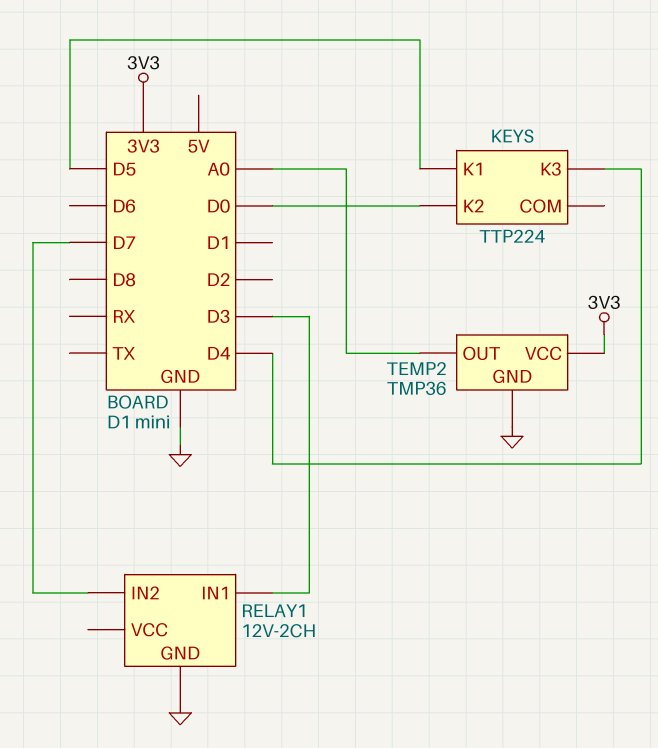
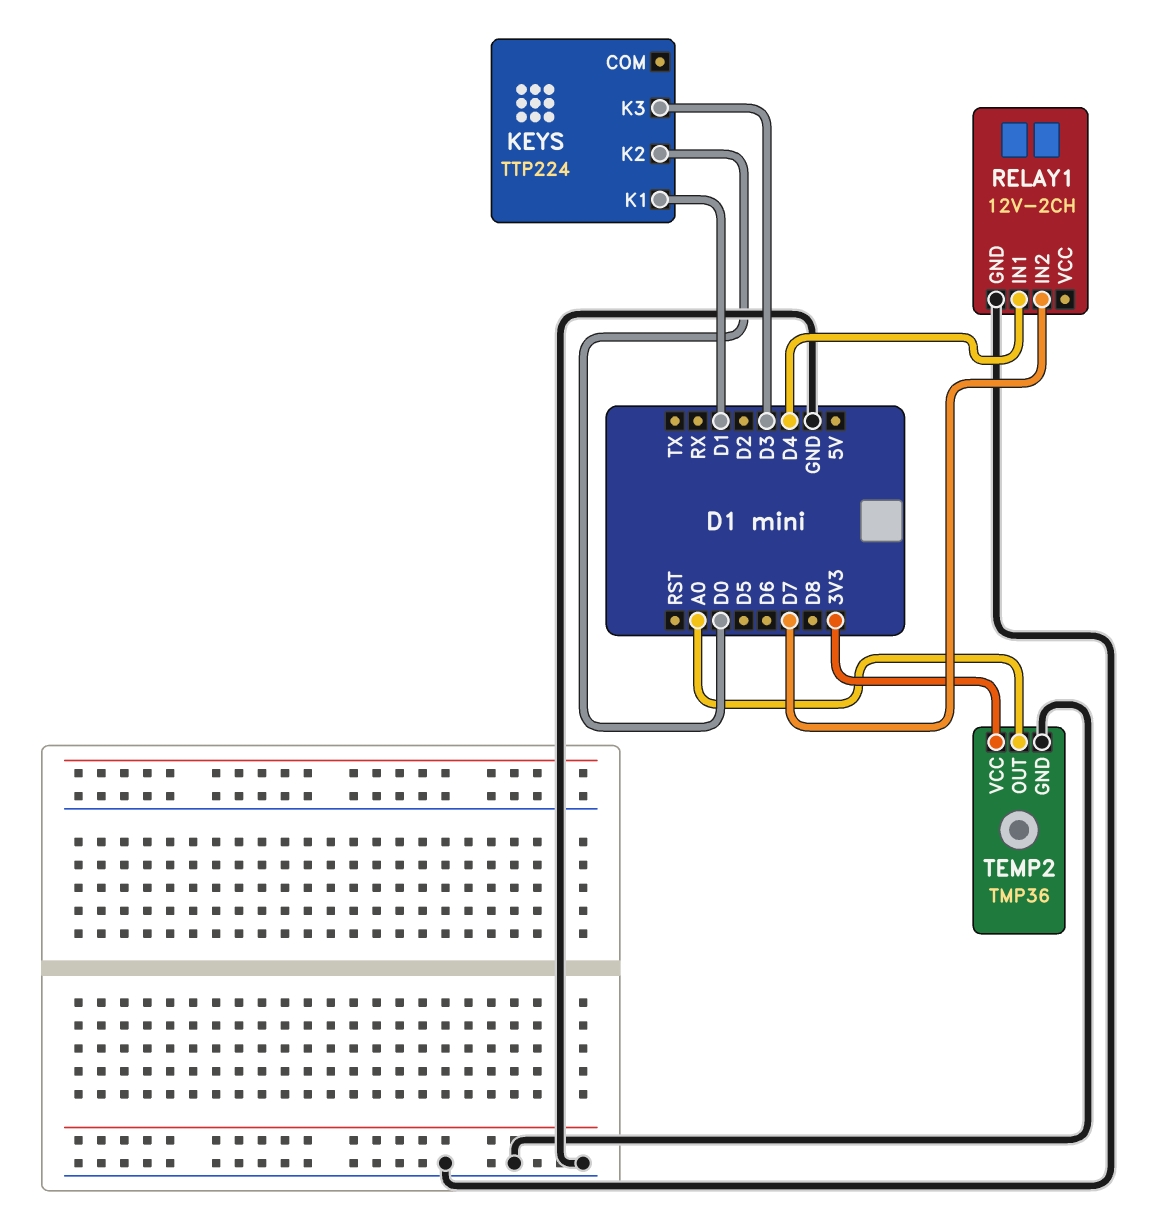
KEYS pin K1: D5 -> D1
KEYS pin K3: D4 -> D3
RELAY1 pin IN1: D3 -> D4

